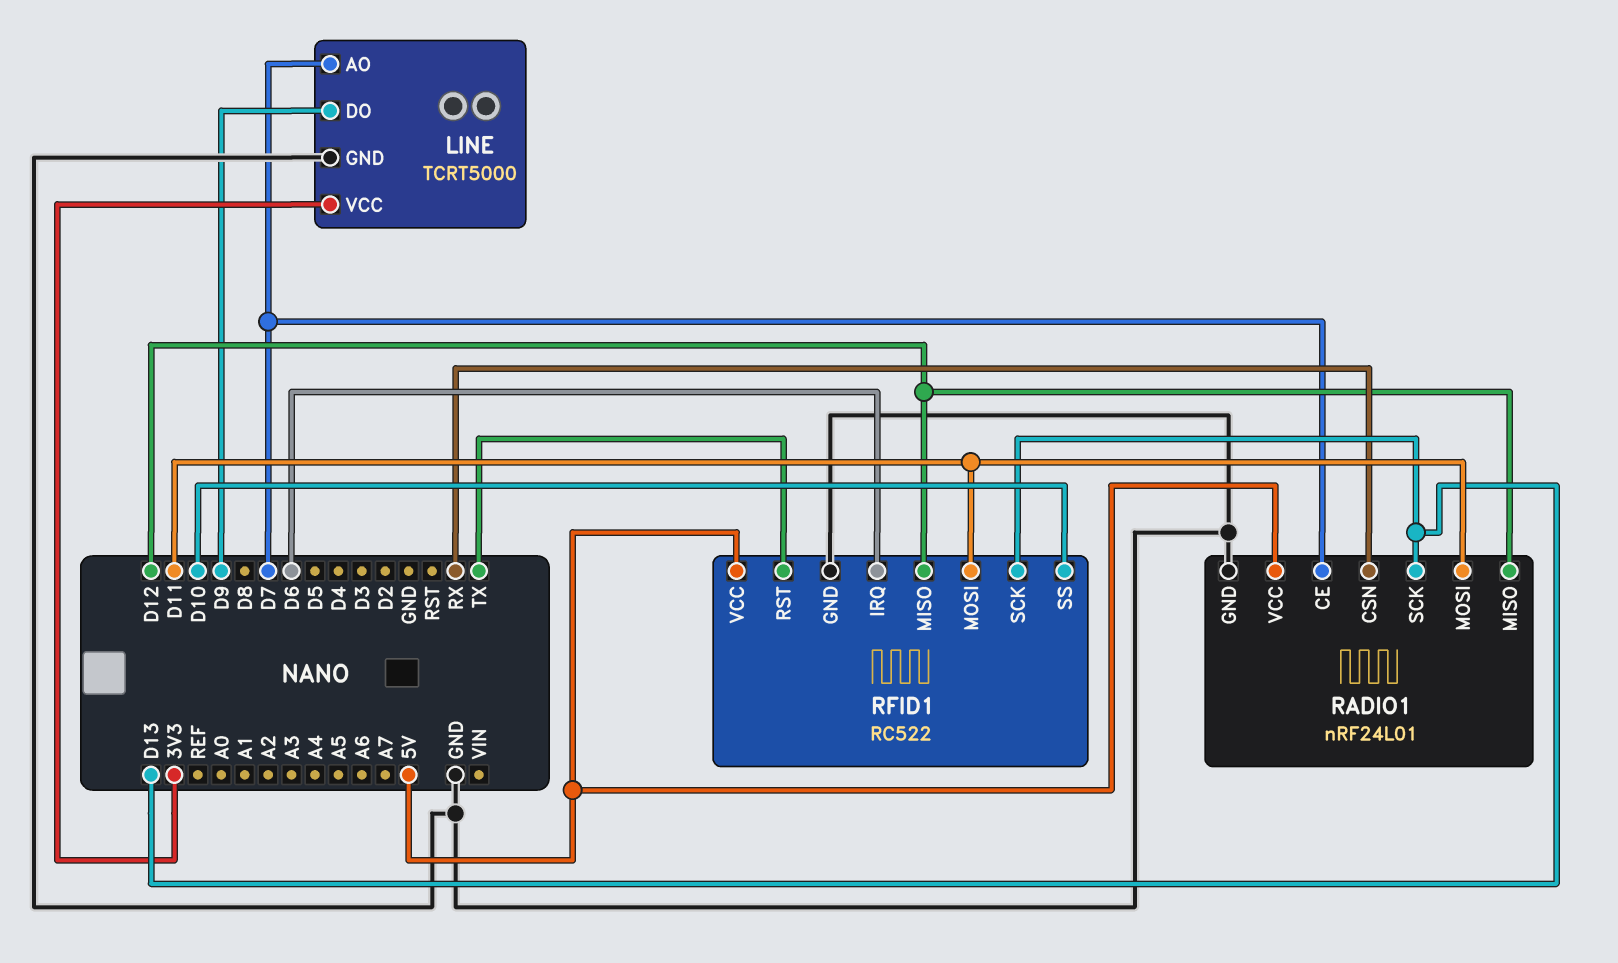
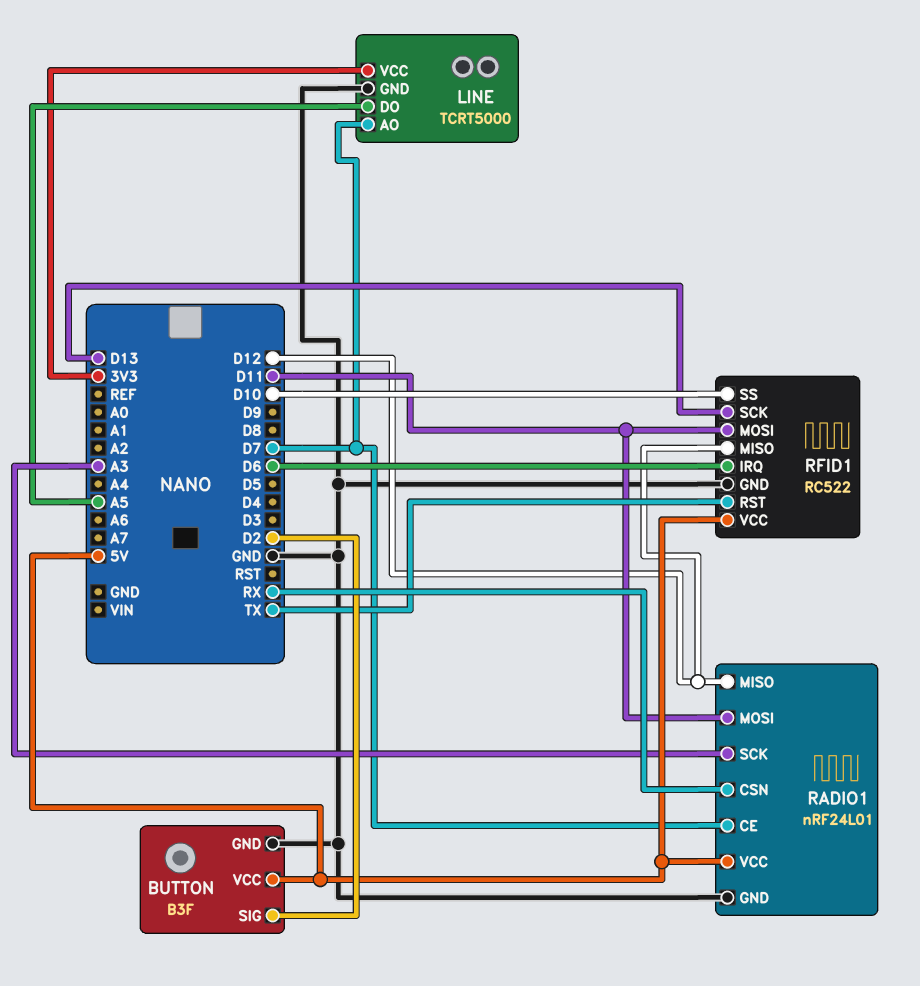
BUTTON: none -> B3F
BUTTON pin GND: none -> GND
BUTTON pin SIG: none -> D2
BUTTON pin VCC: none -> 5V
LINE pin DO: D9 -> A5
RADIO1 pin SCK: D13 -> A3

